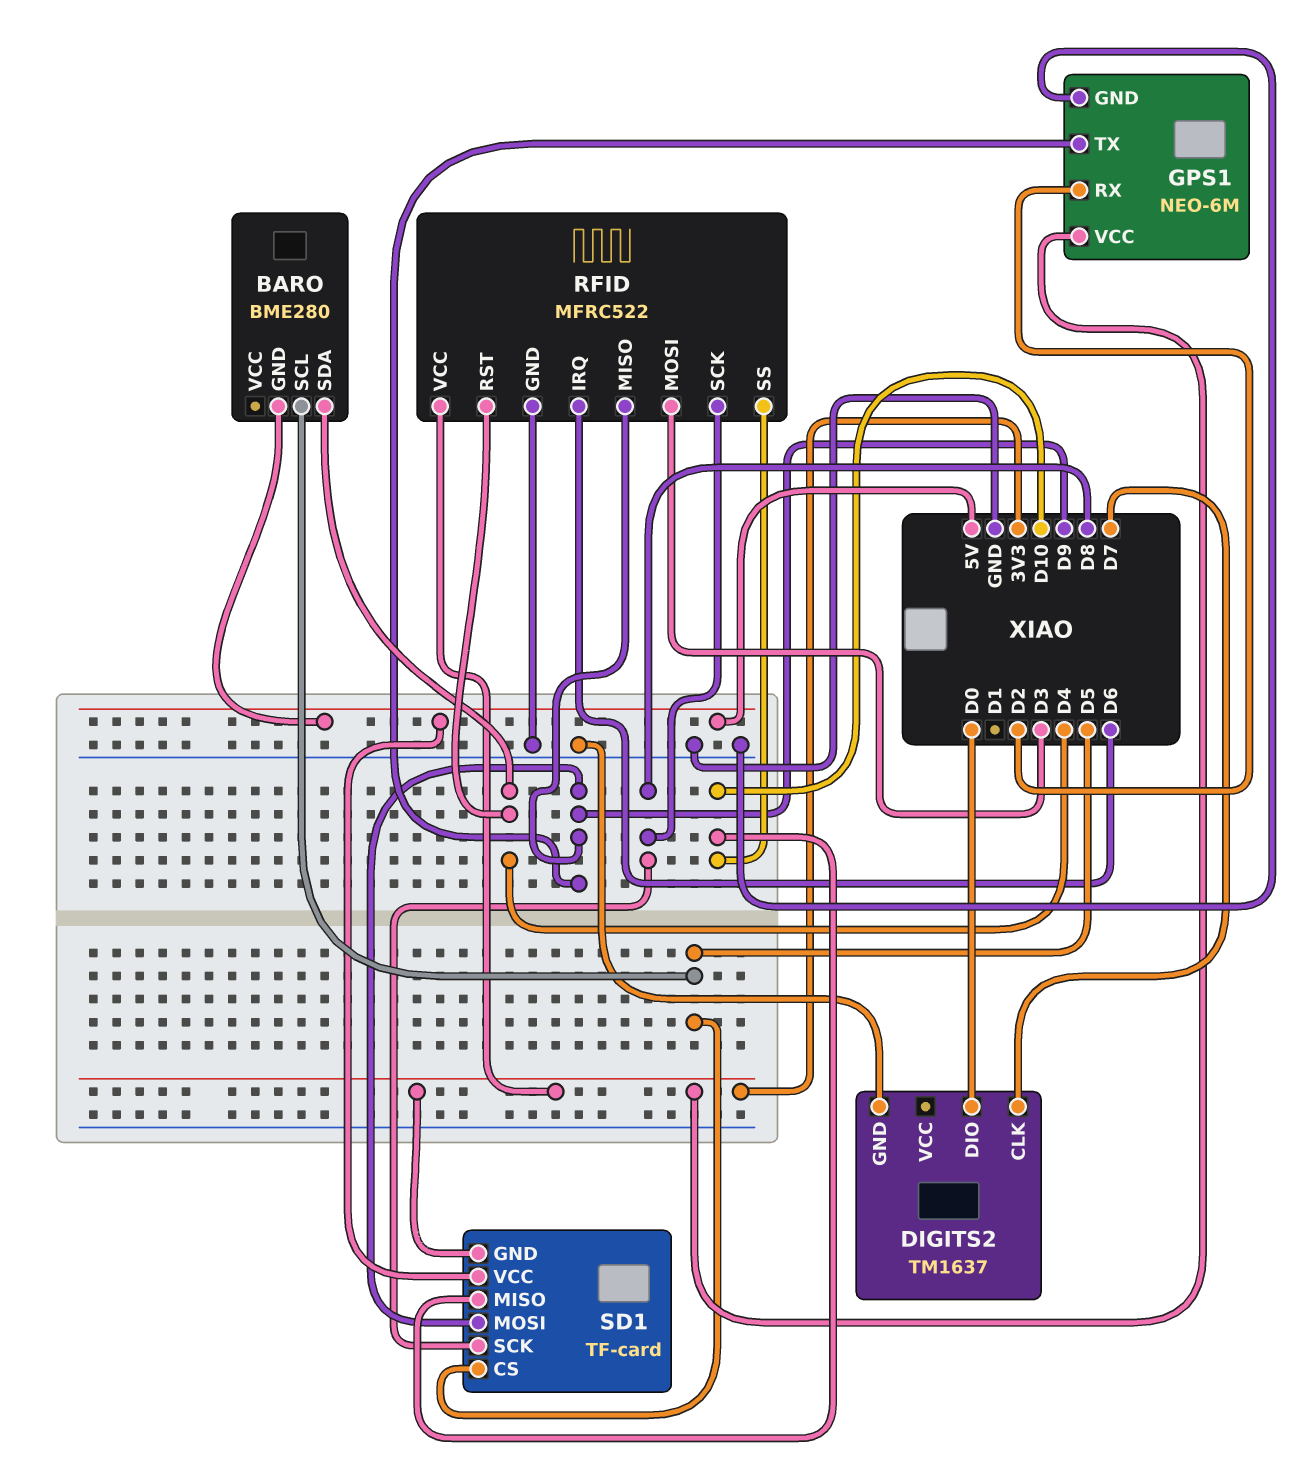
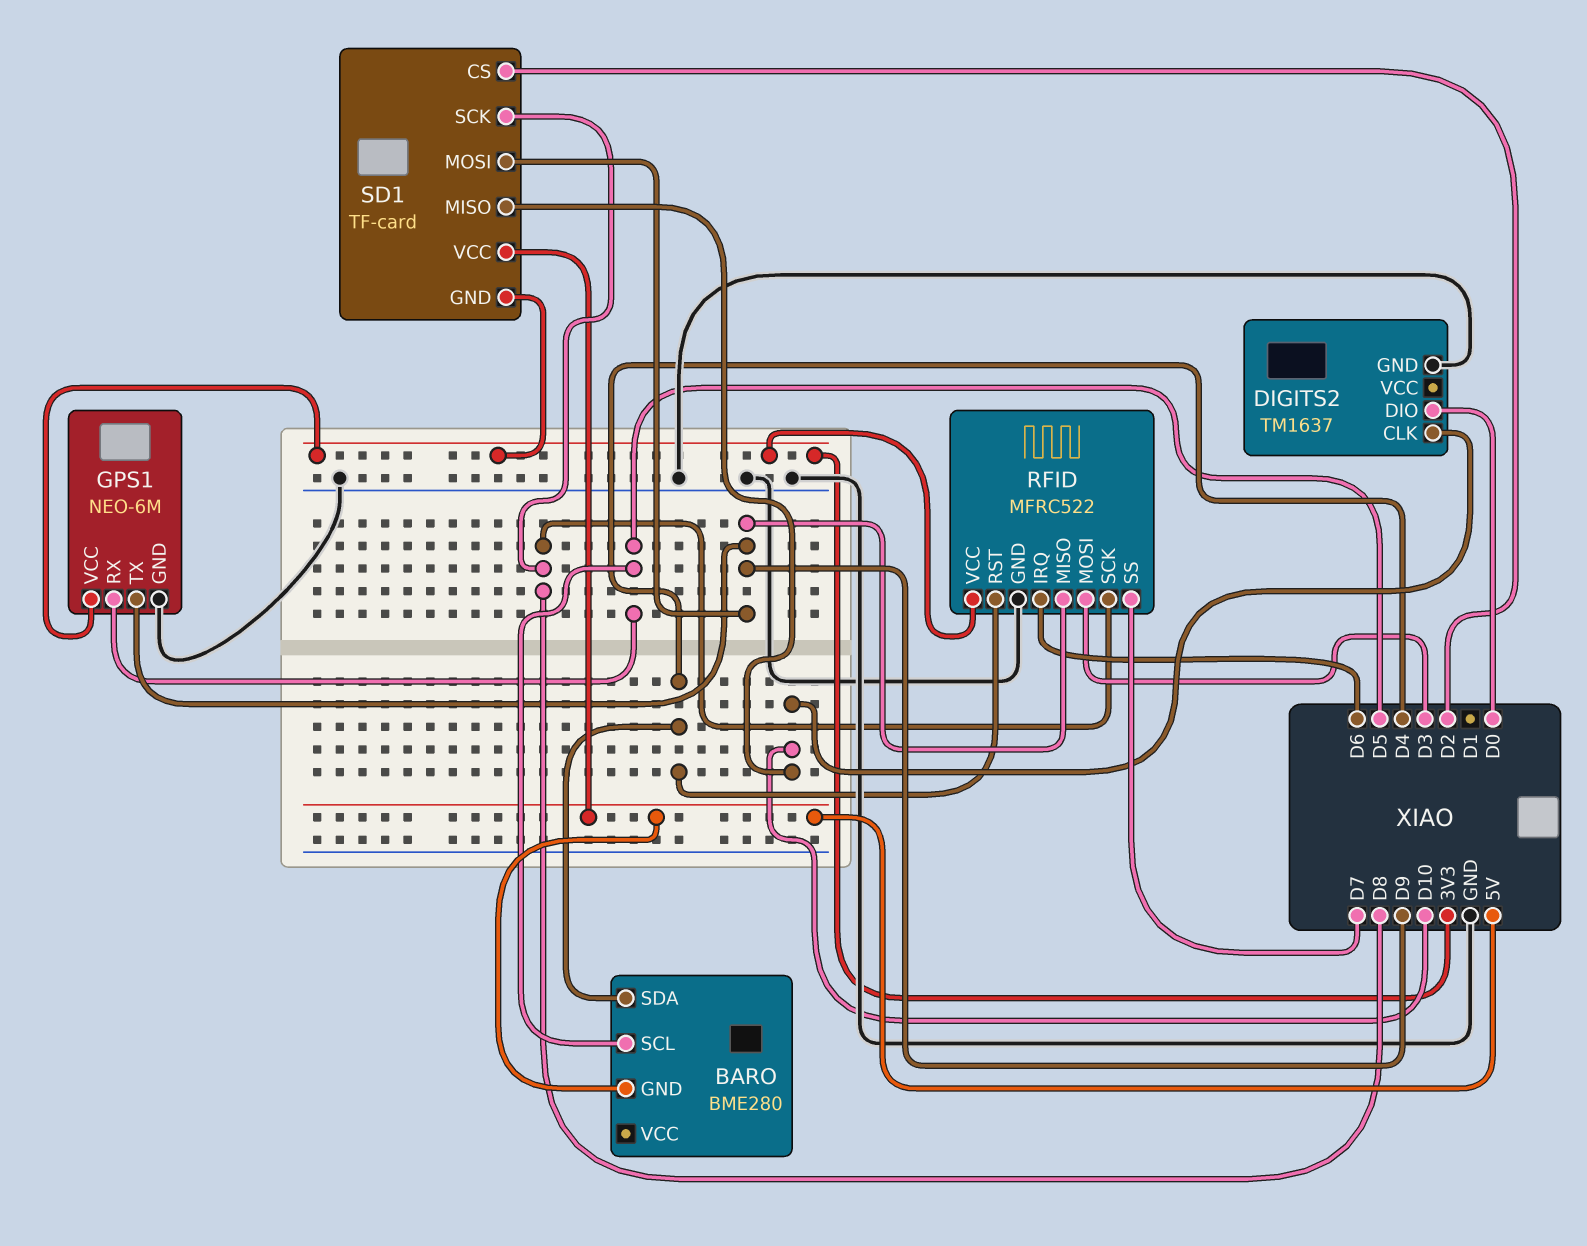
DIGITS2 pin CLK: D7 -> D10
GPS1 pin RX: D2 -> D5
RFID pin SS: D10 -> D7
SD1 pin CS: D5 -> D2

